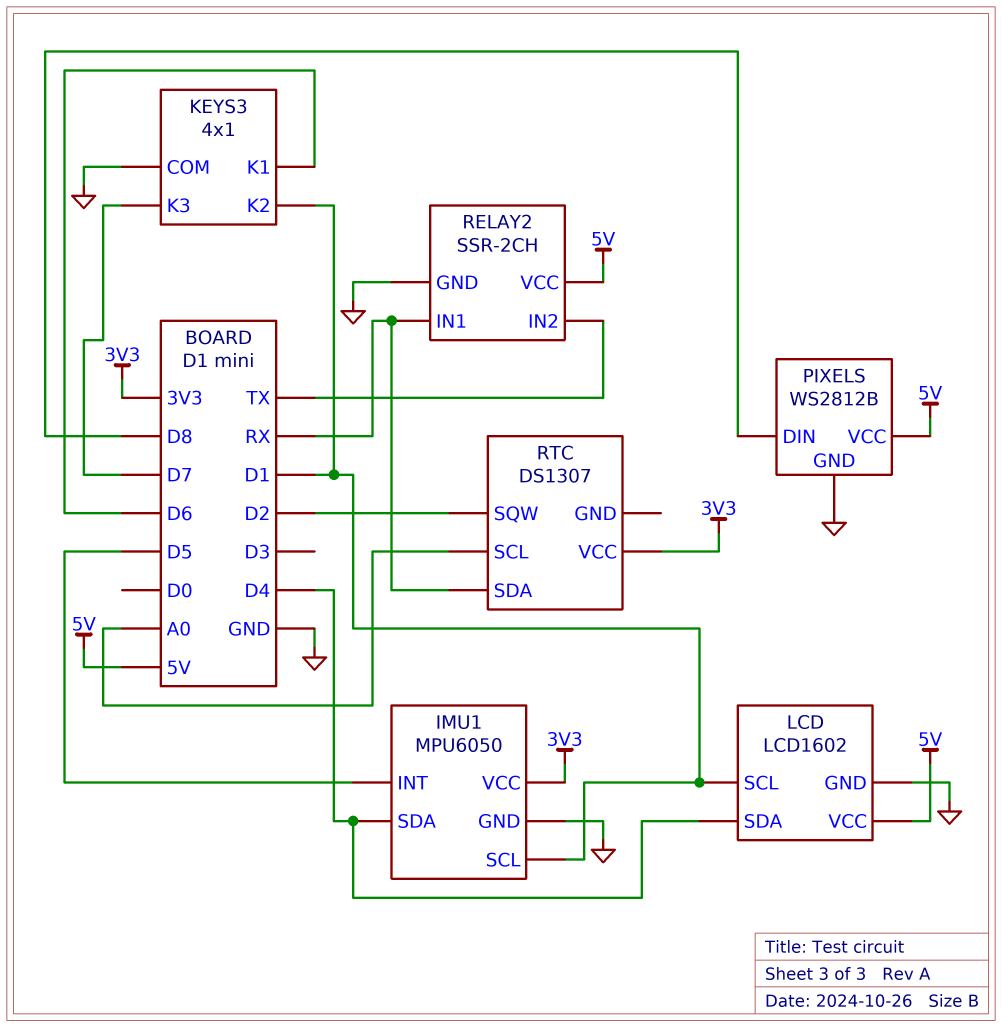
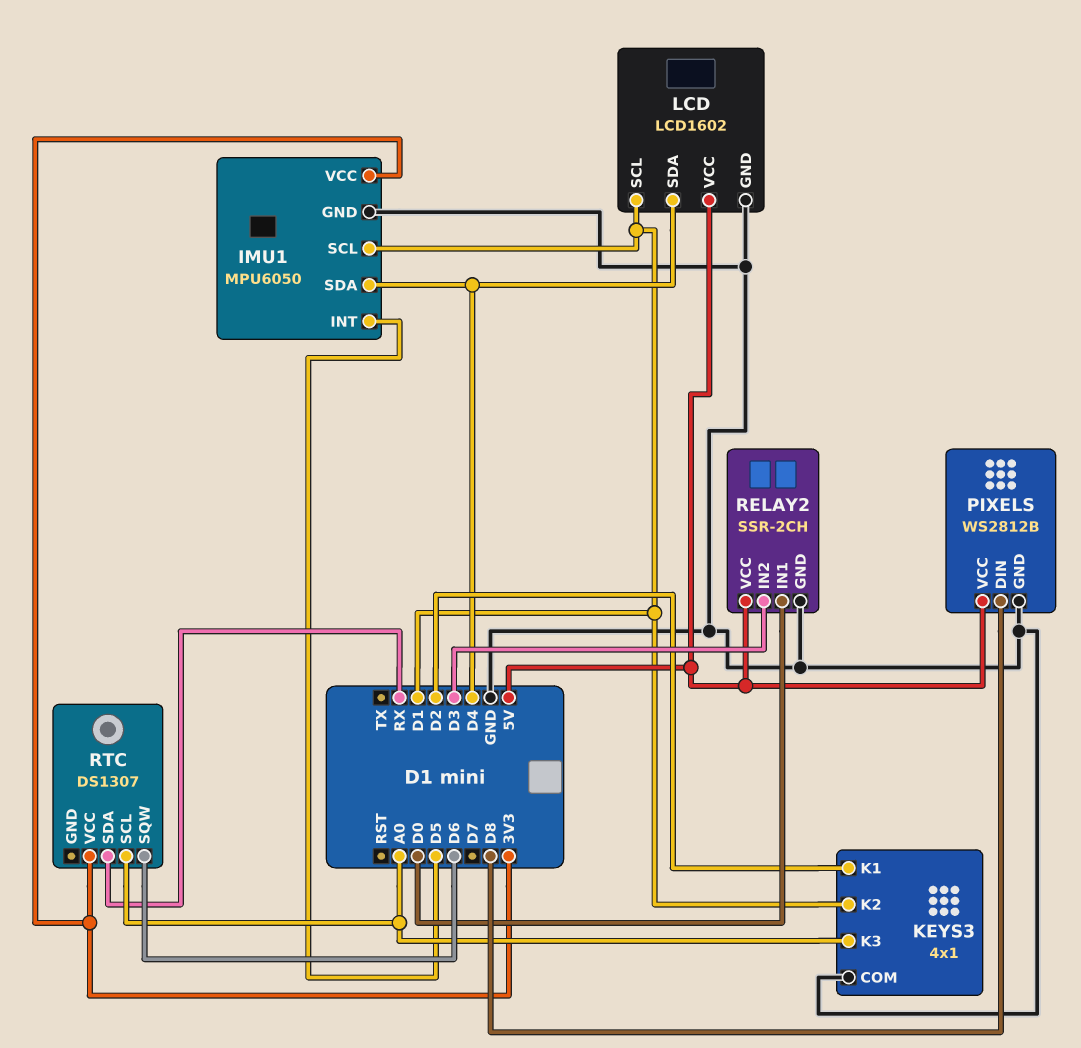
KEYS3 pin K1: D6 -> D2
KEYS3 pin K3: D7 -> A0
RELAY2 pin IN1: RX -> D0
RELAY2 pin IN2: TX -> D3
RTC pin SQW: D2 -> D6

